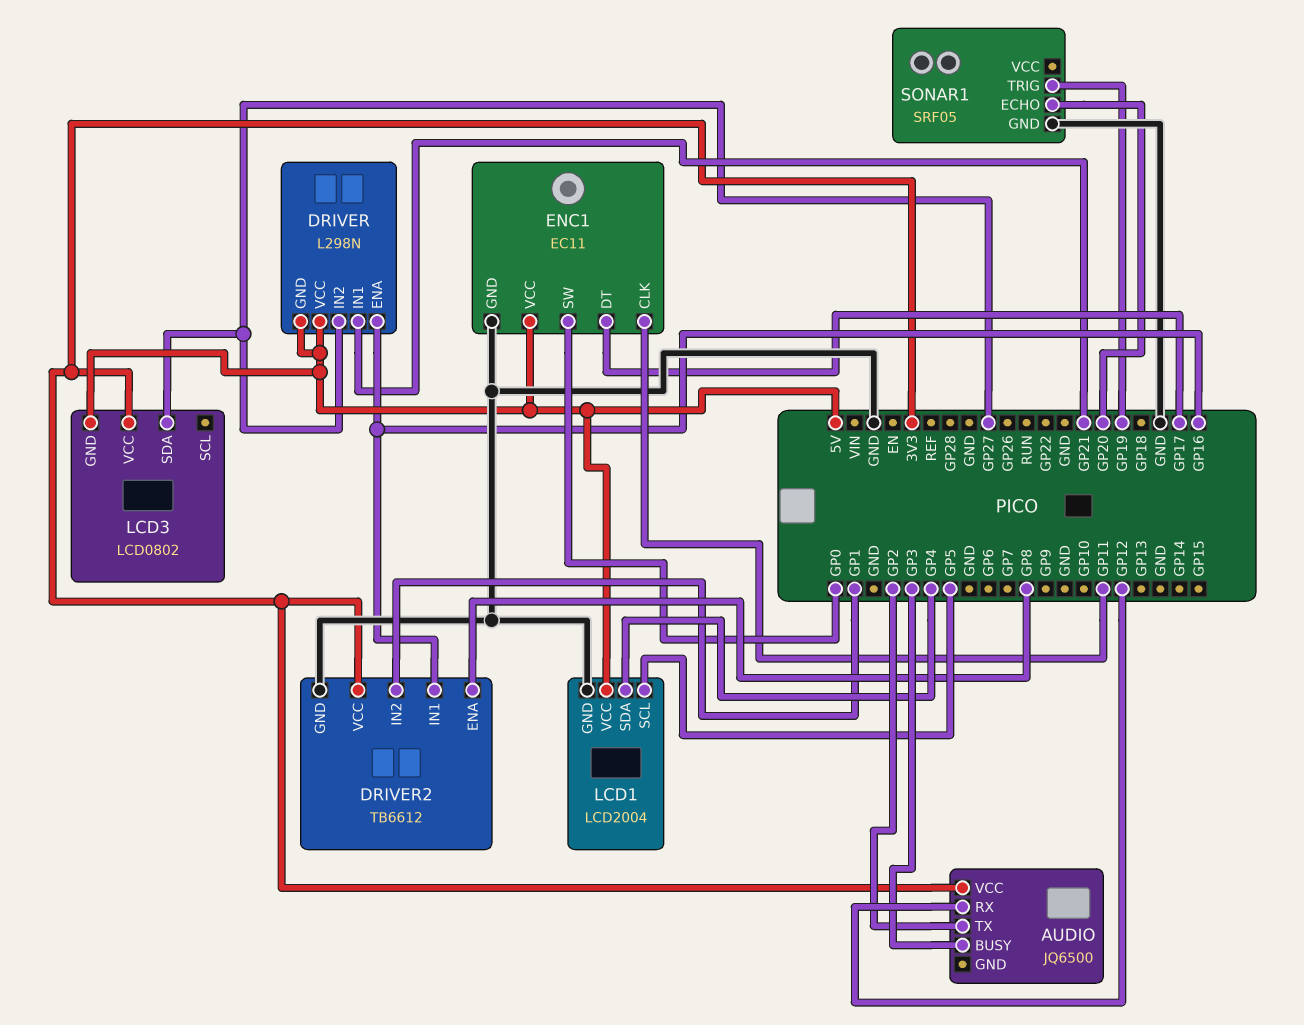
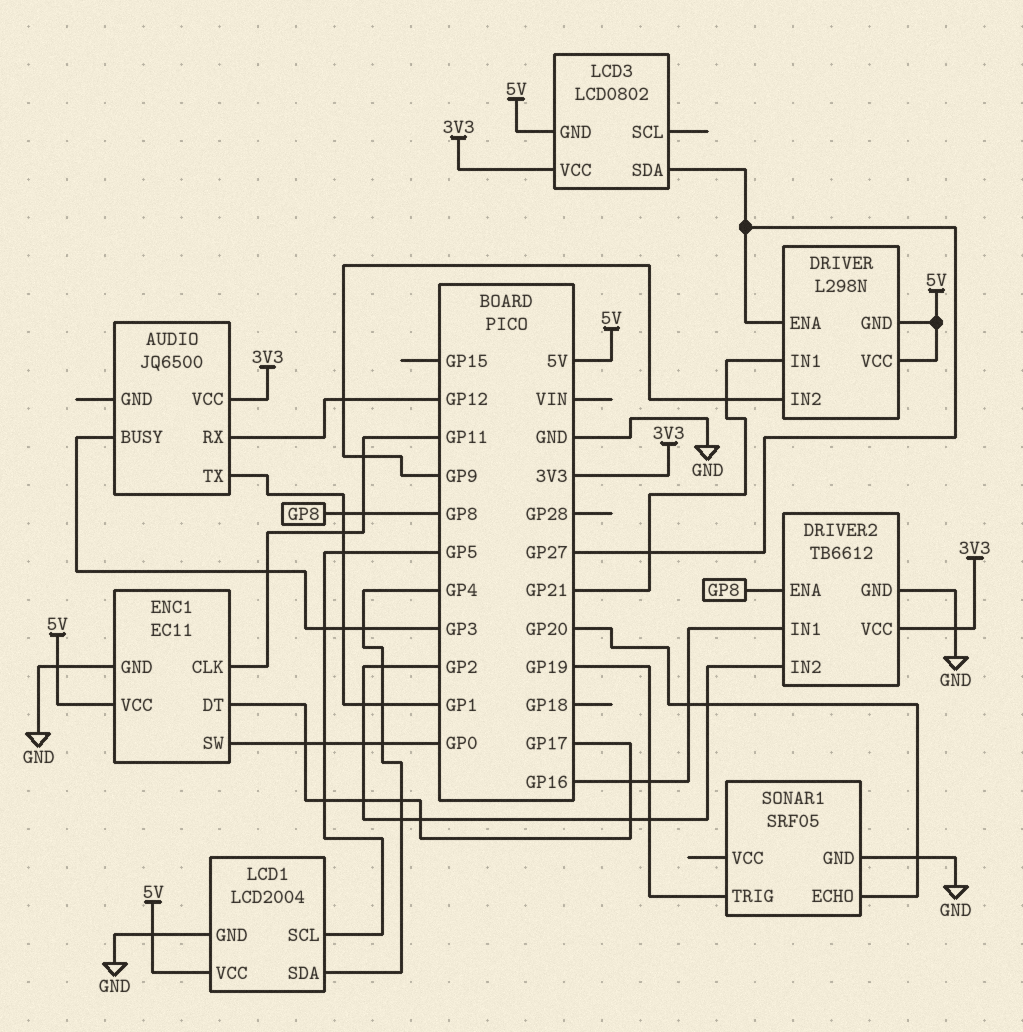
AUDIO pin TX: GP2 -> GP1
DRIVER pin ENA: GP16 -> GP27
DRIVER pin IN2: GP27 -> GP9
DRIVER2 pin IN2: GP1 -> GP2

